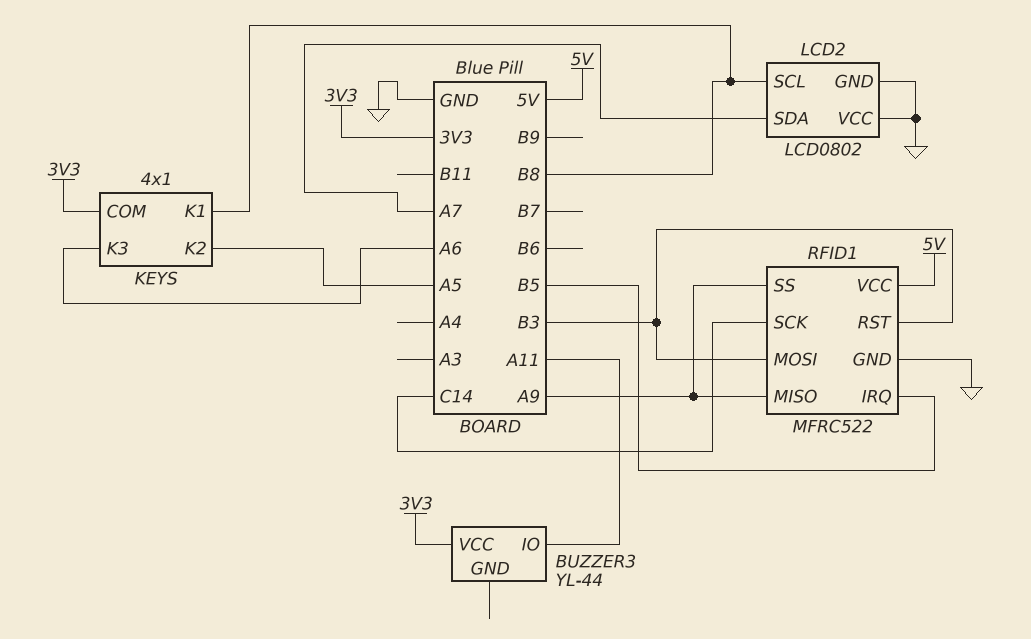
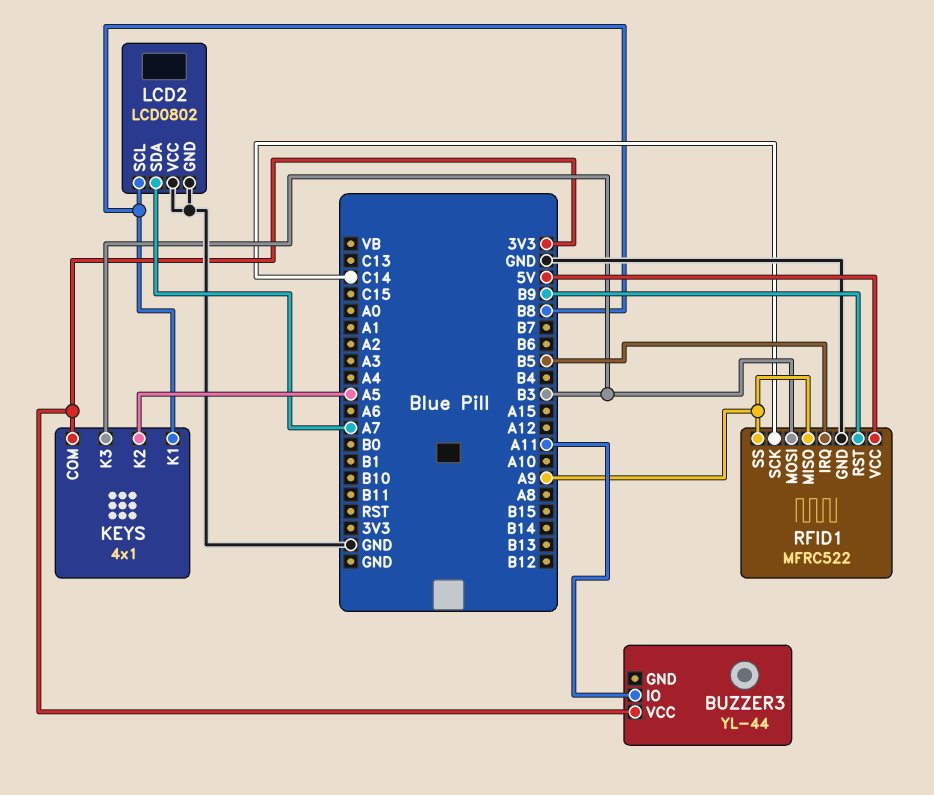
KEYS pin K3: A6 -> B3
RFID1 pin RST: B3 -> B9

